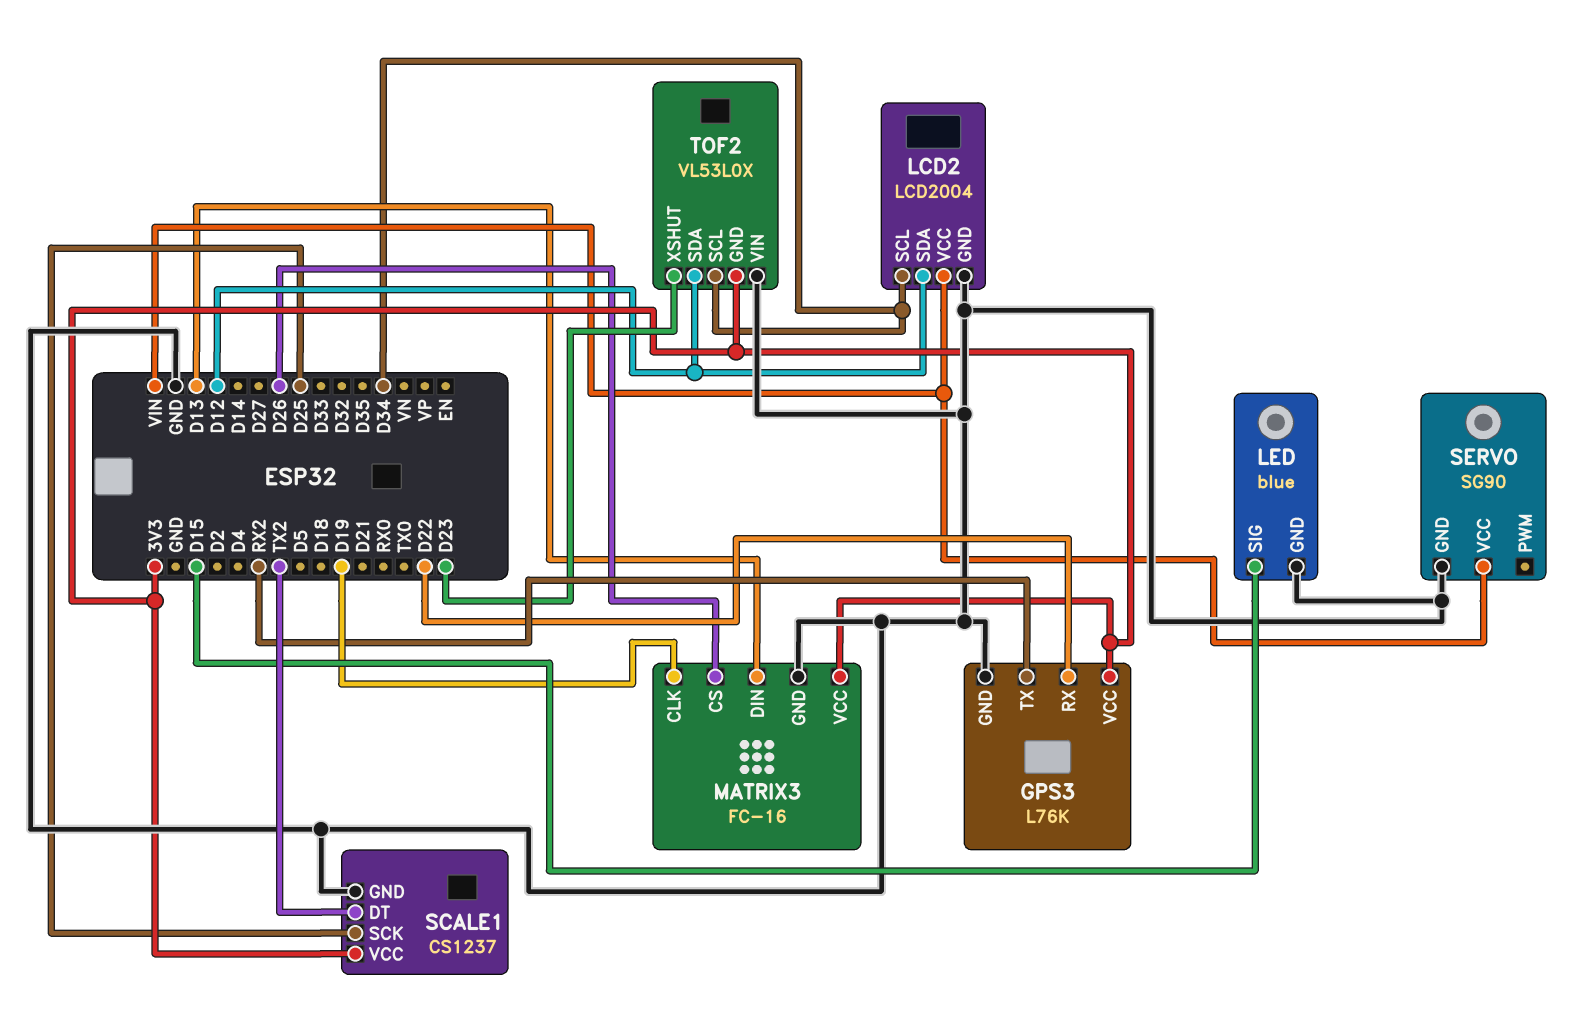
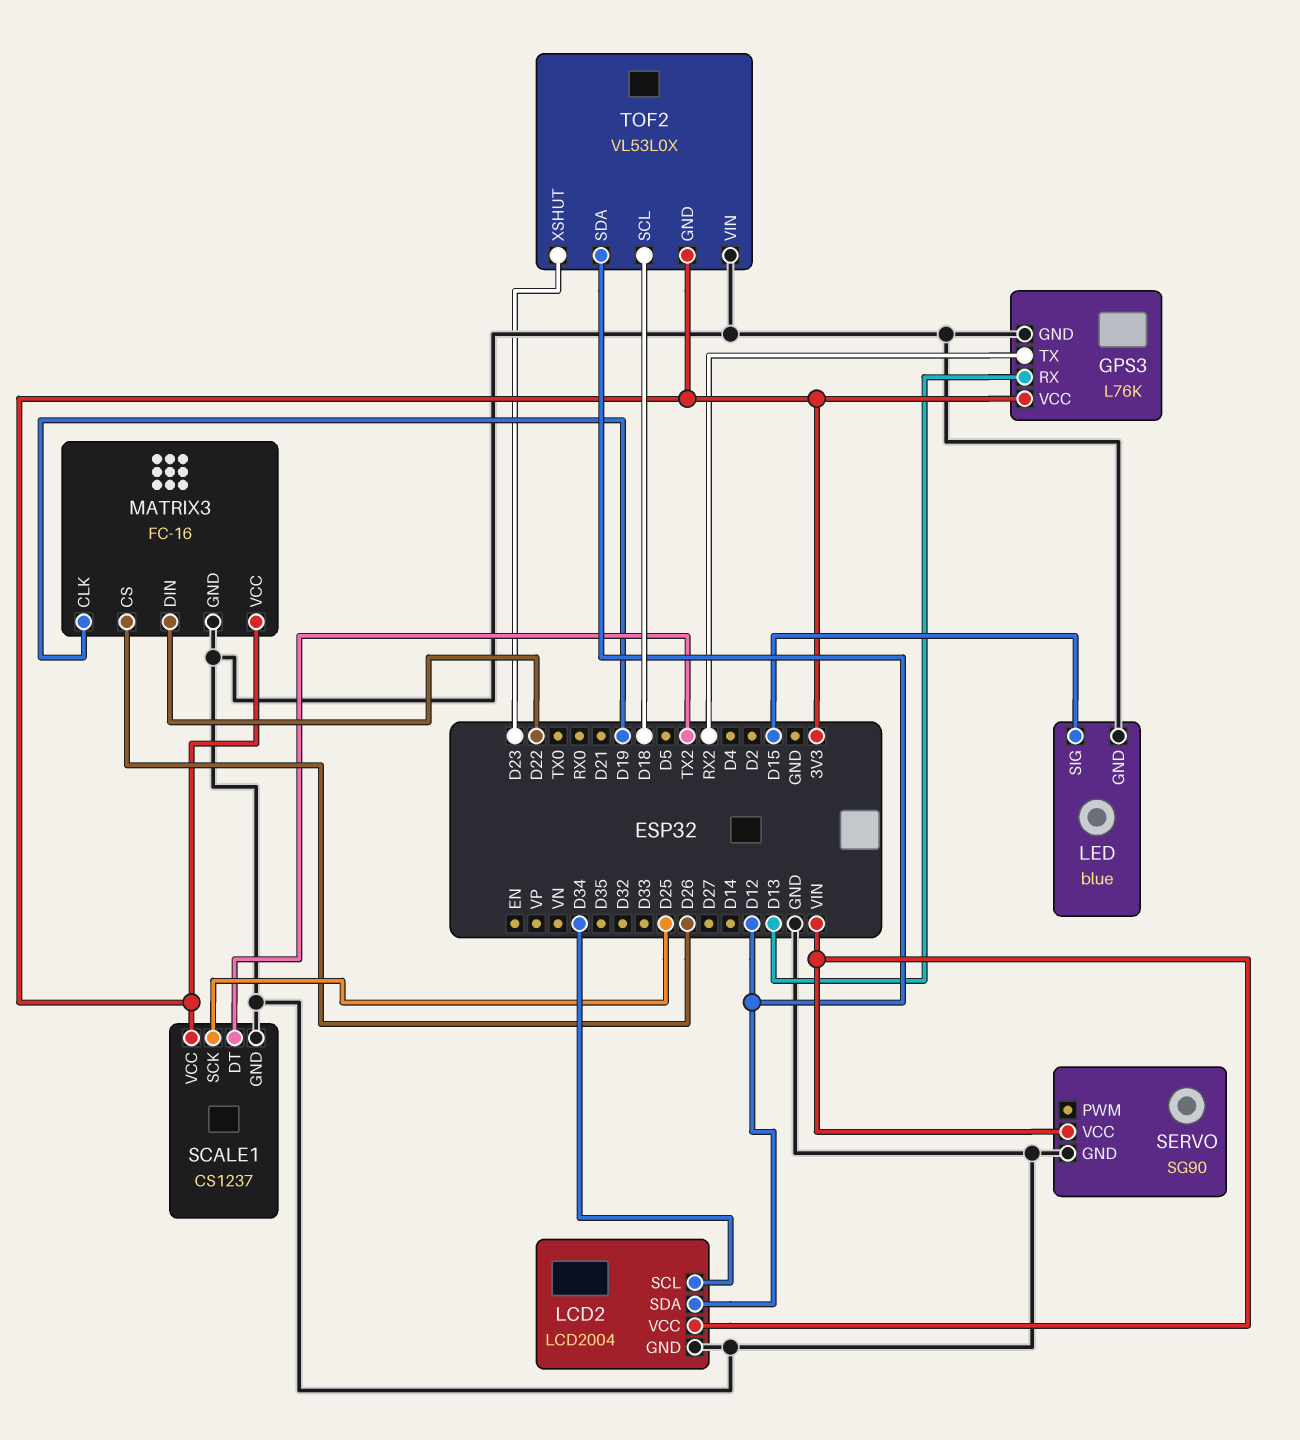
GPS3 pin RX: D22 -> D13
MATRIX3 pin DIN: D13 -> D22
TOF2 pin SCL: D34 -> D18

